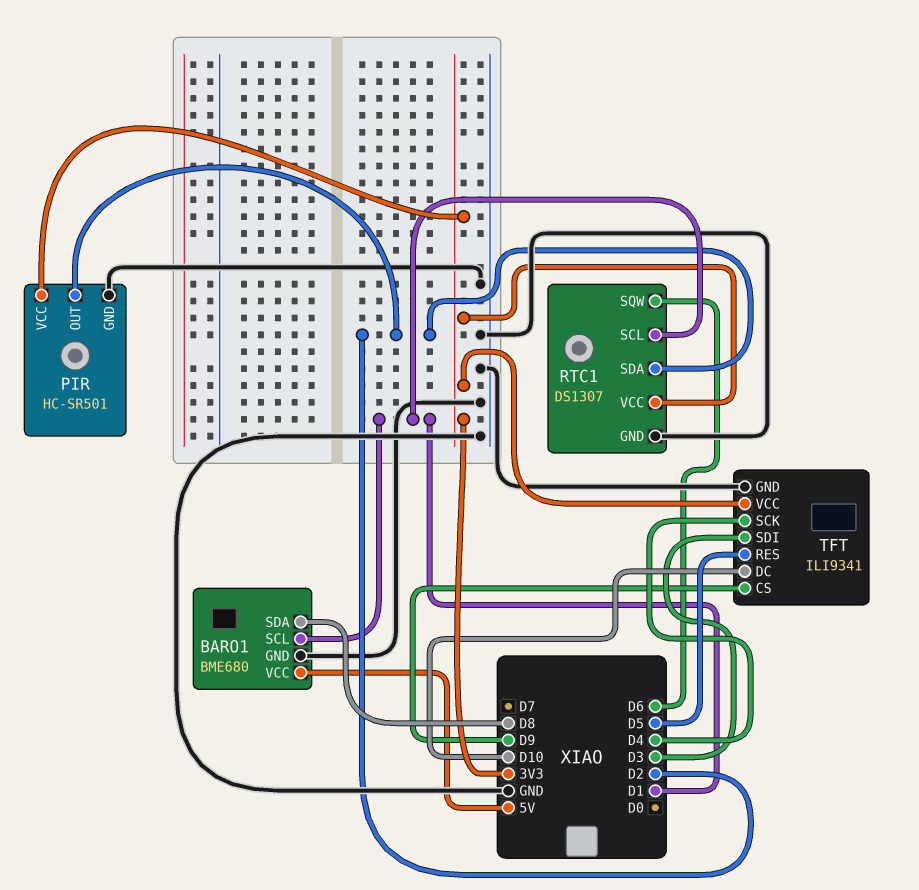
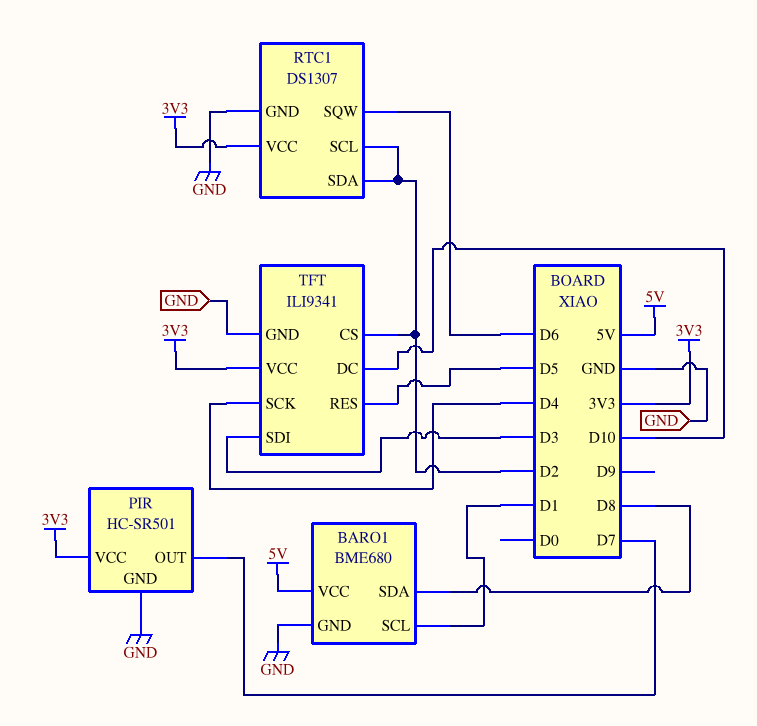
PIR pin OUT: D2 -> D7
RTC1 pin SCL: D1 -> D2
TFT pin CS: D9 -> D2

